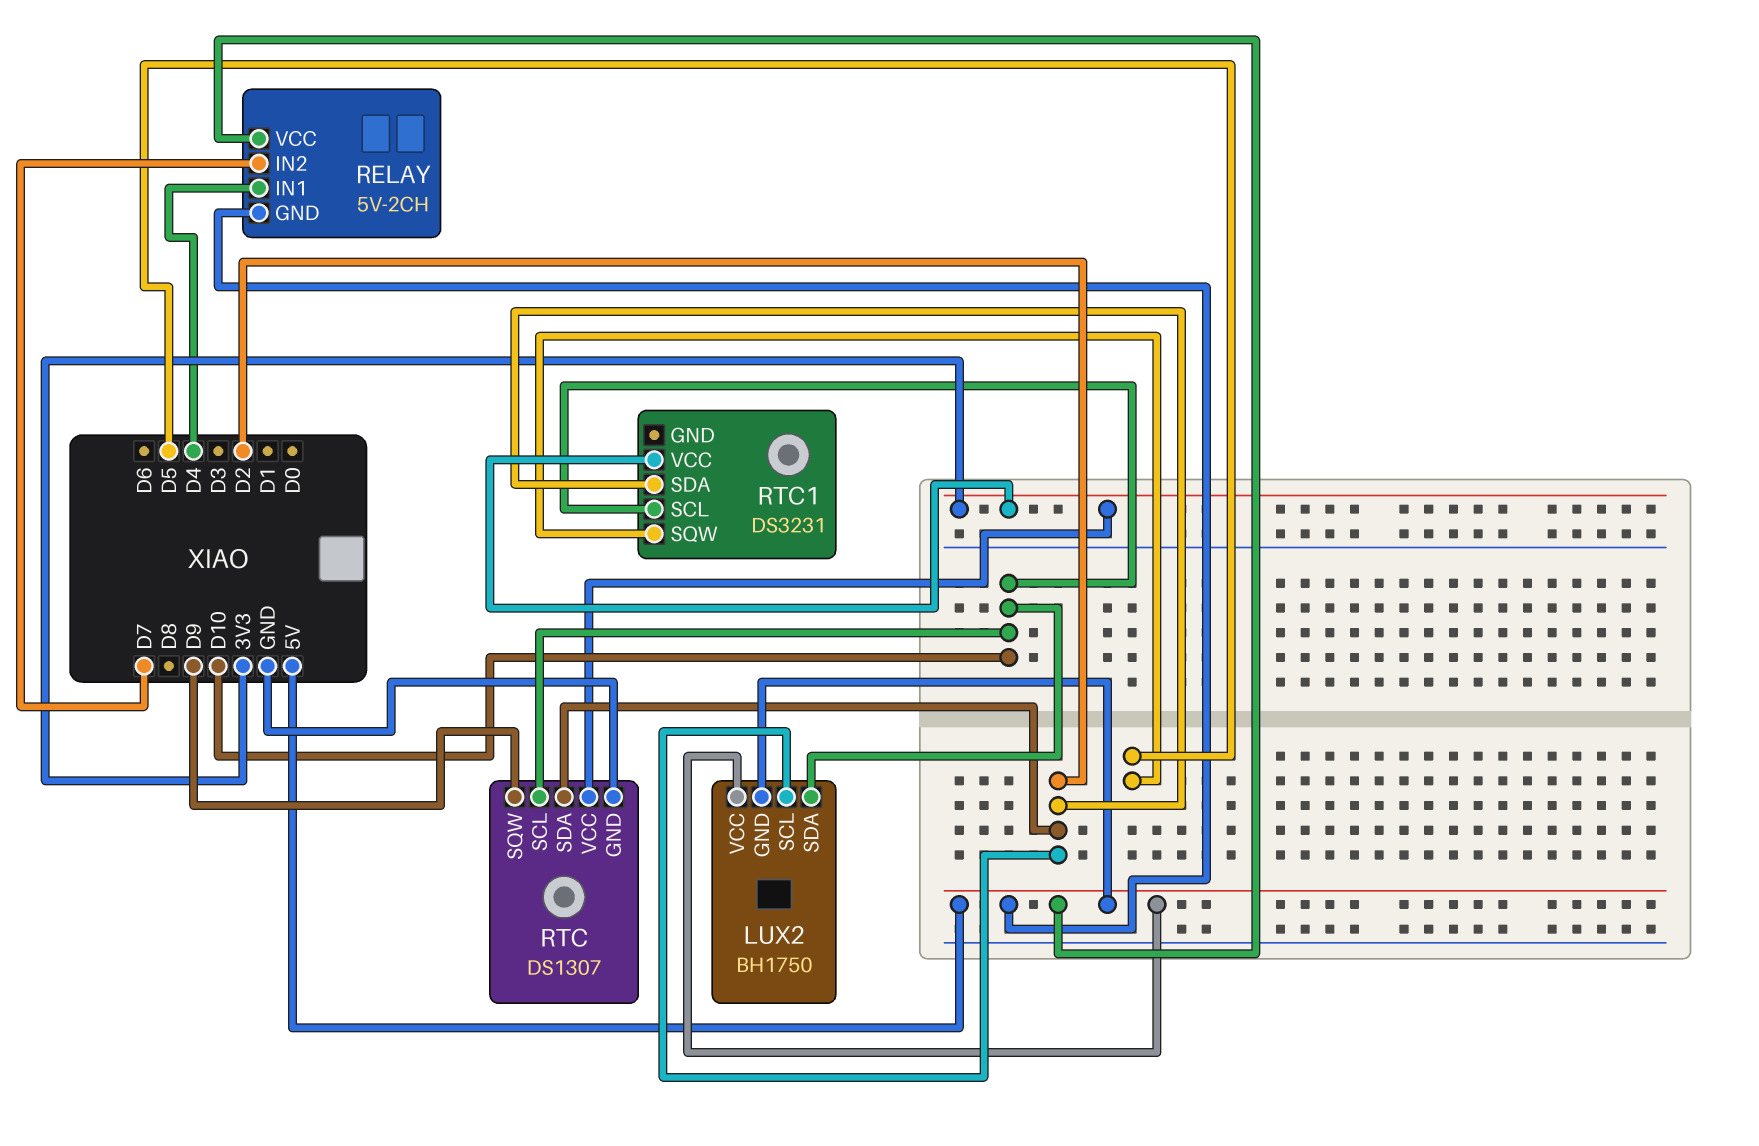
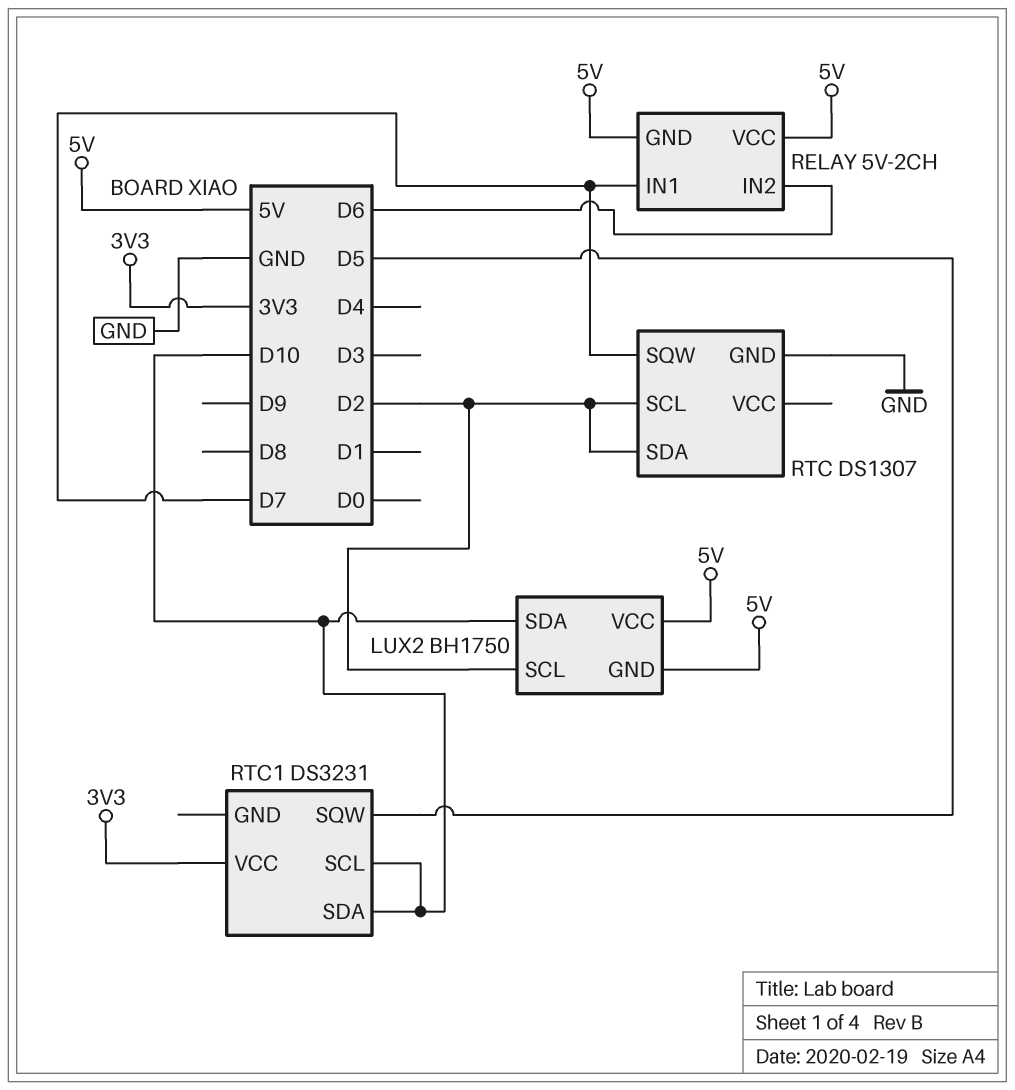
RELAY pin IN1: D4 -> D7
RELAY pin IN2: D7 -> D6
RTC pin SCL: D10 -> D2
RTC pin SQW: D9 -> D7
RTC pin VCC: 3V3 -> none
RTC1 pin SDA: D2 -> D10

